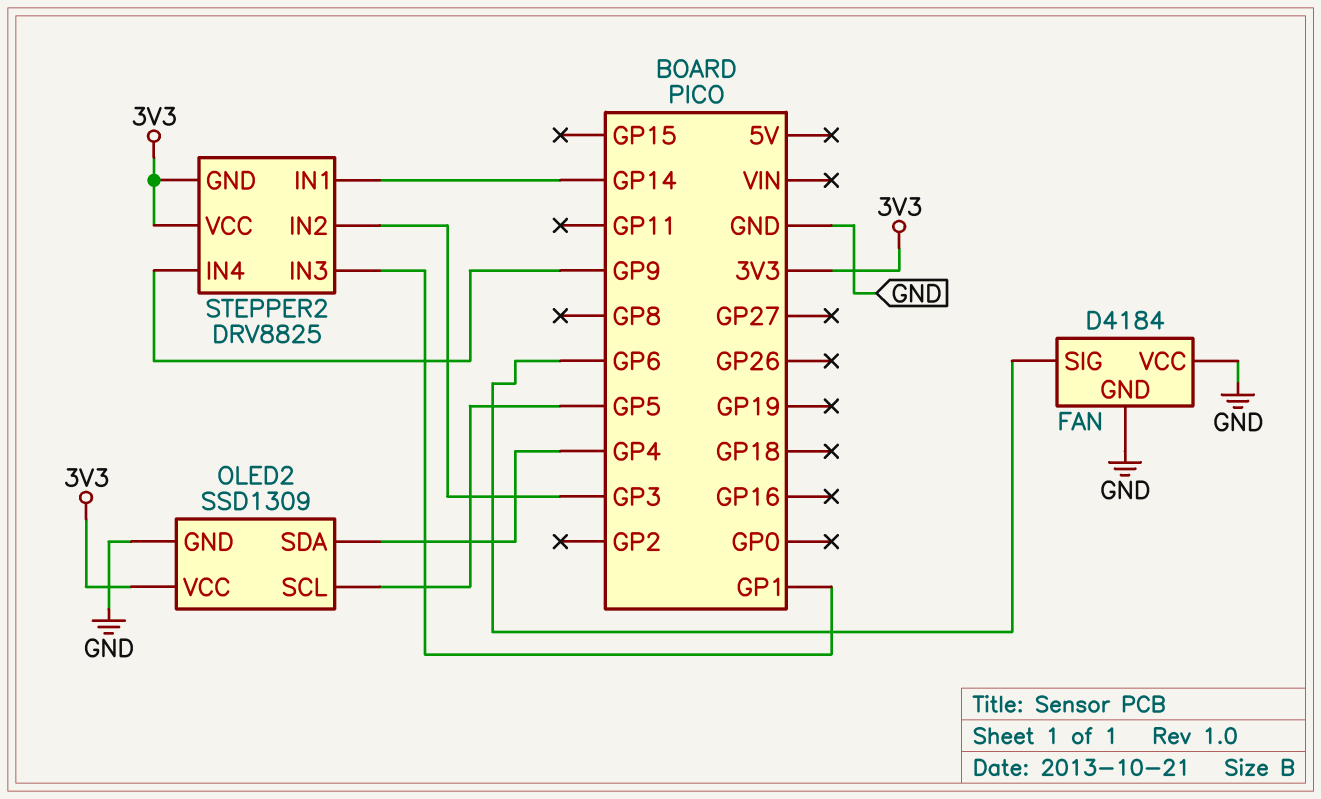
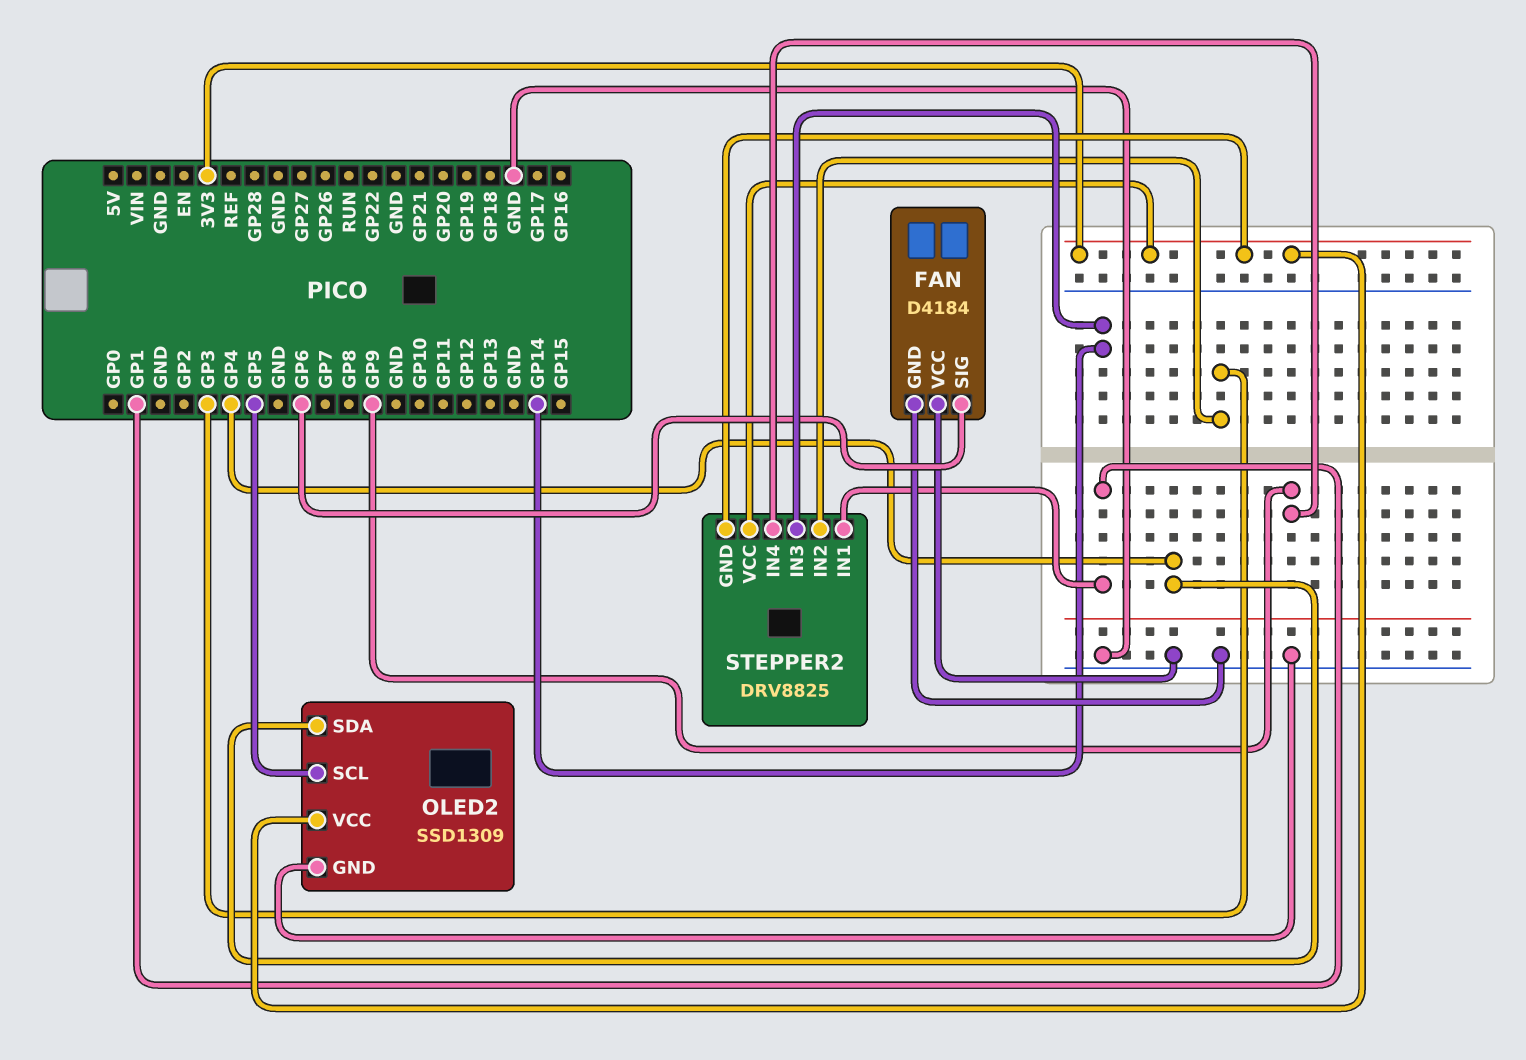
STEPPER2 pin IN1: GP14 -> GP1
STEPPER2 pin IN3: GP1 -> GP14

